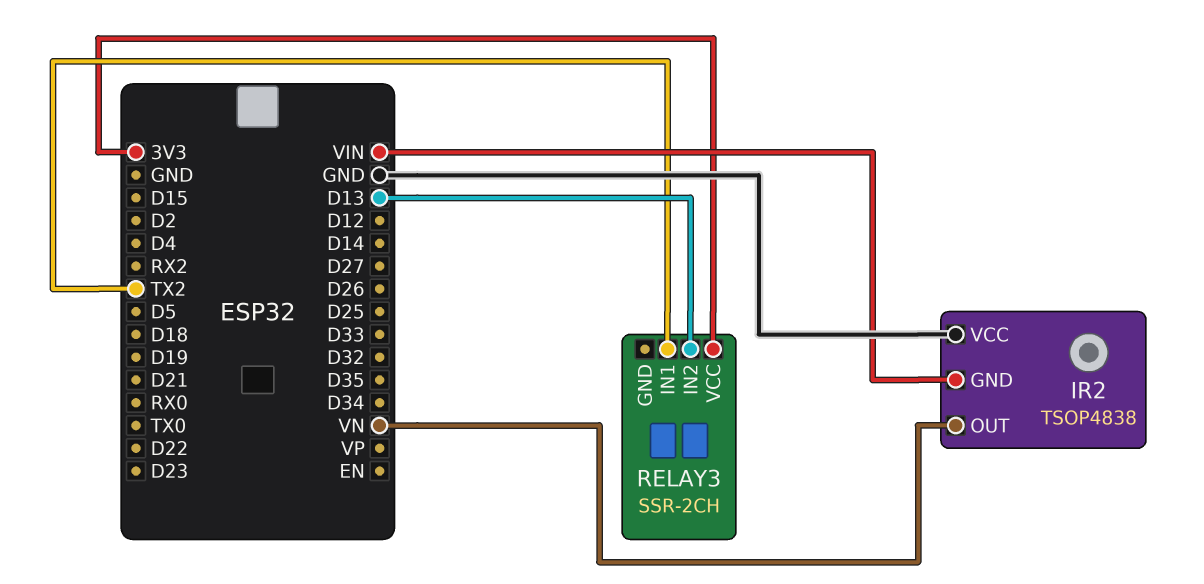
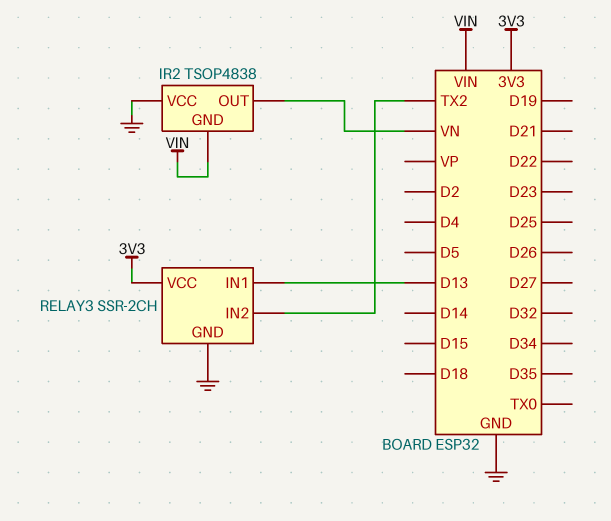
RELAY3 pin GND: none -> GND
RELAY3 pin IN1: TX2 -> D13
RELAY3 pin IN2: D13 -> TX2

